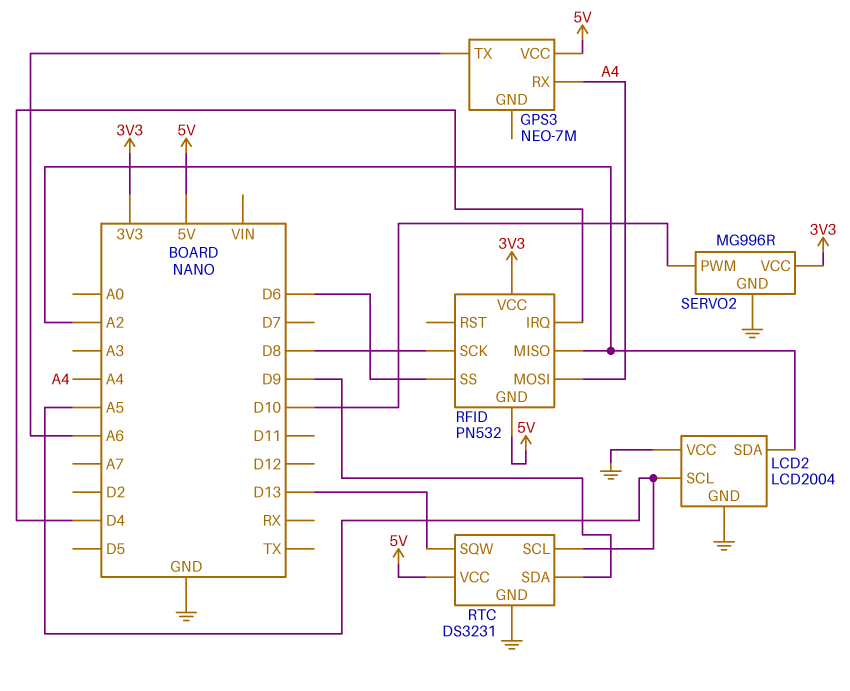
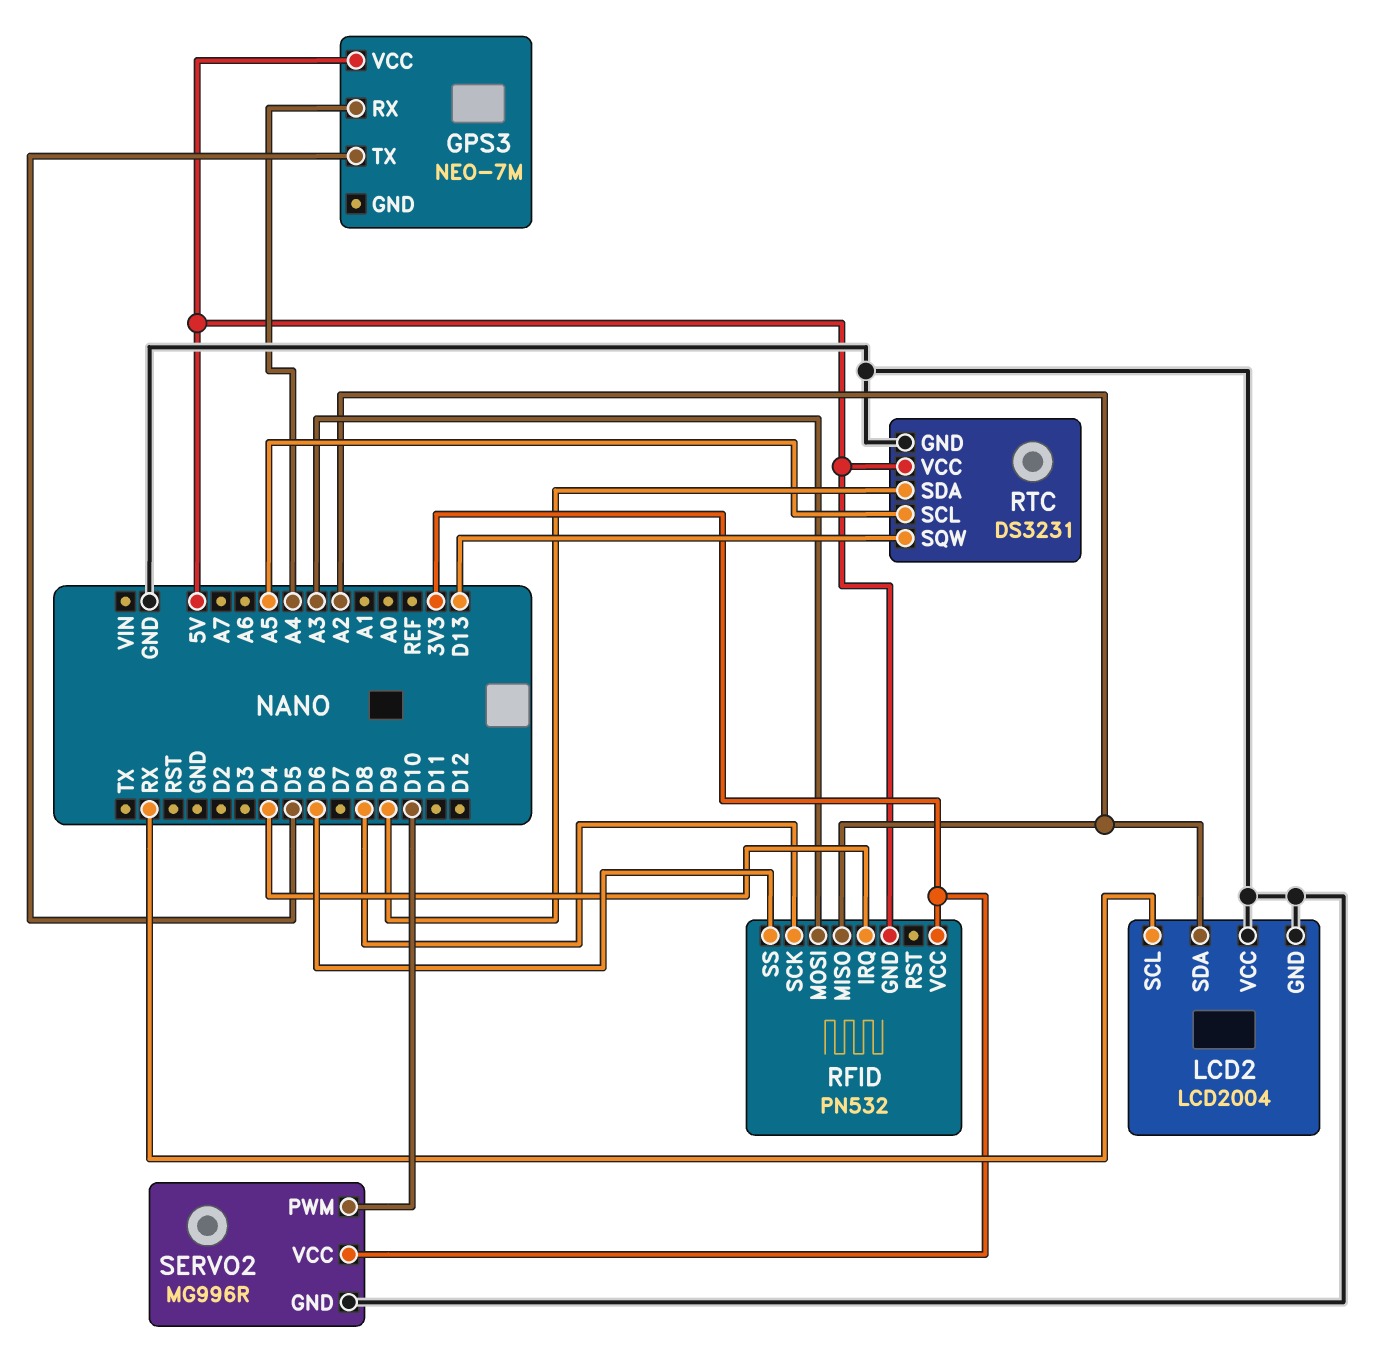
GPS3 pin TX: A6 -> D5
LCD2 pin SCL: A5 -> RX
RFID pin MOSI: A4 -> A3

